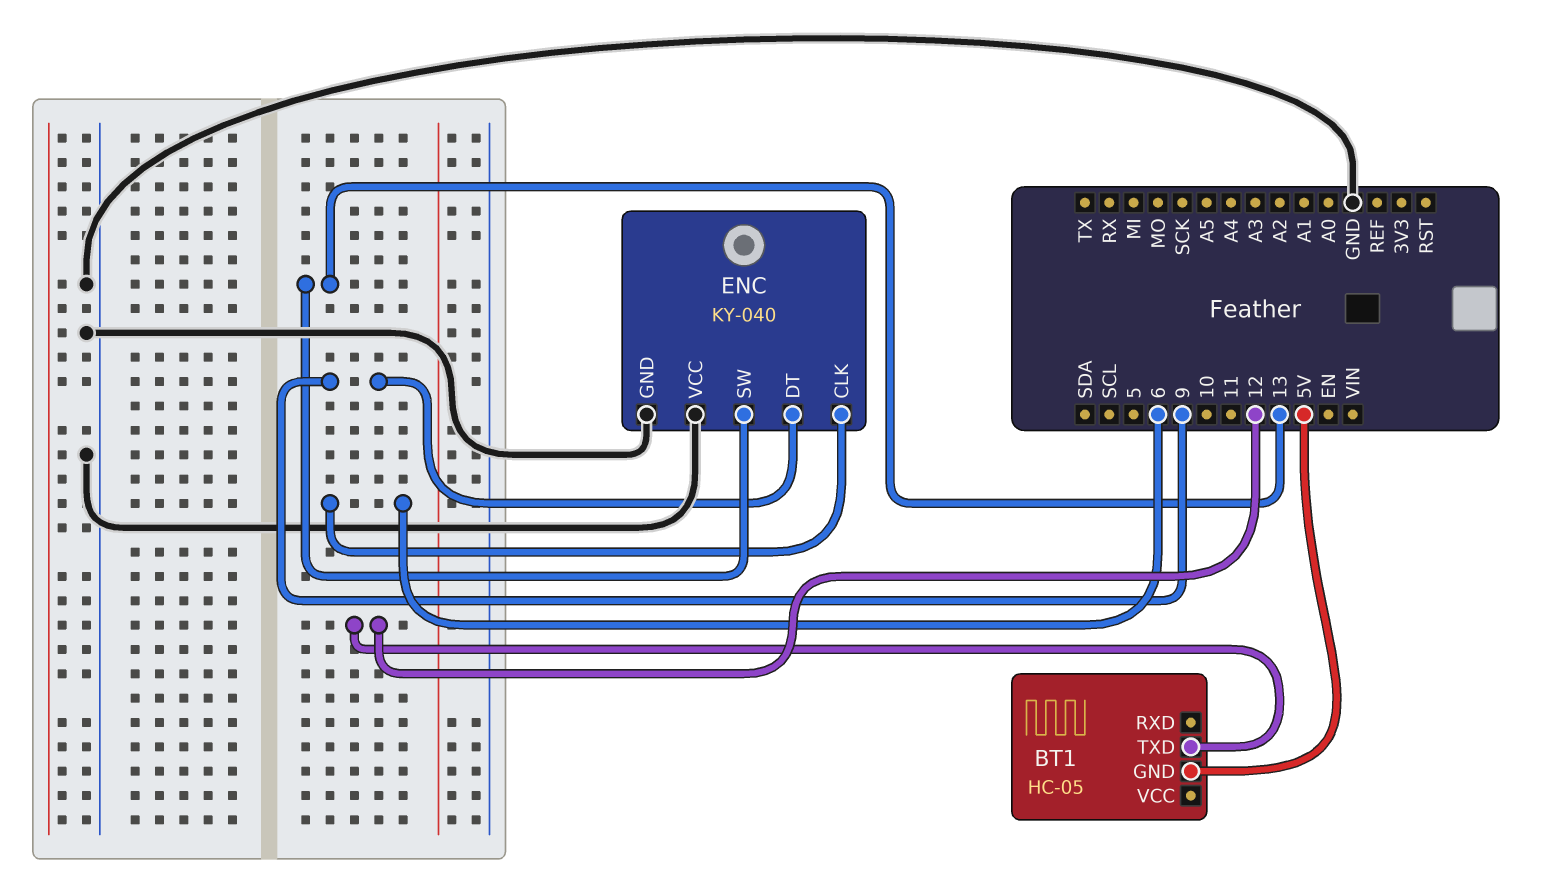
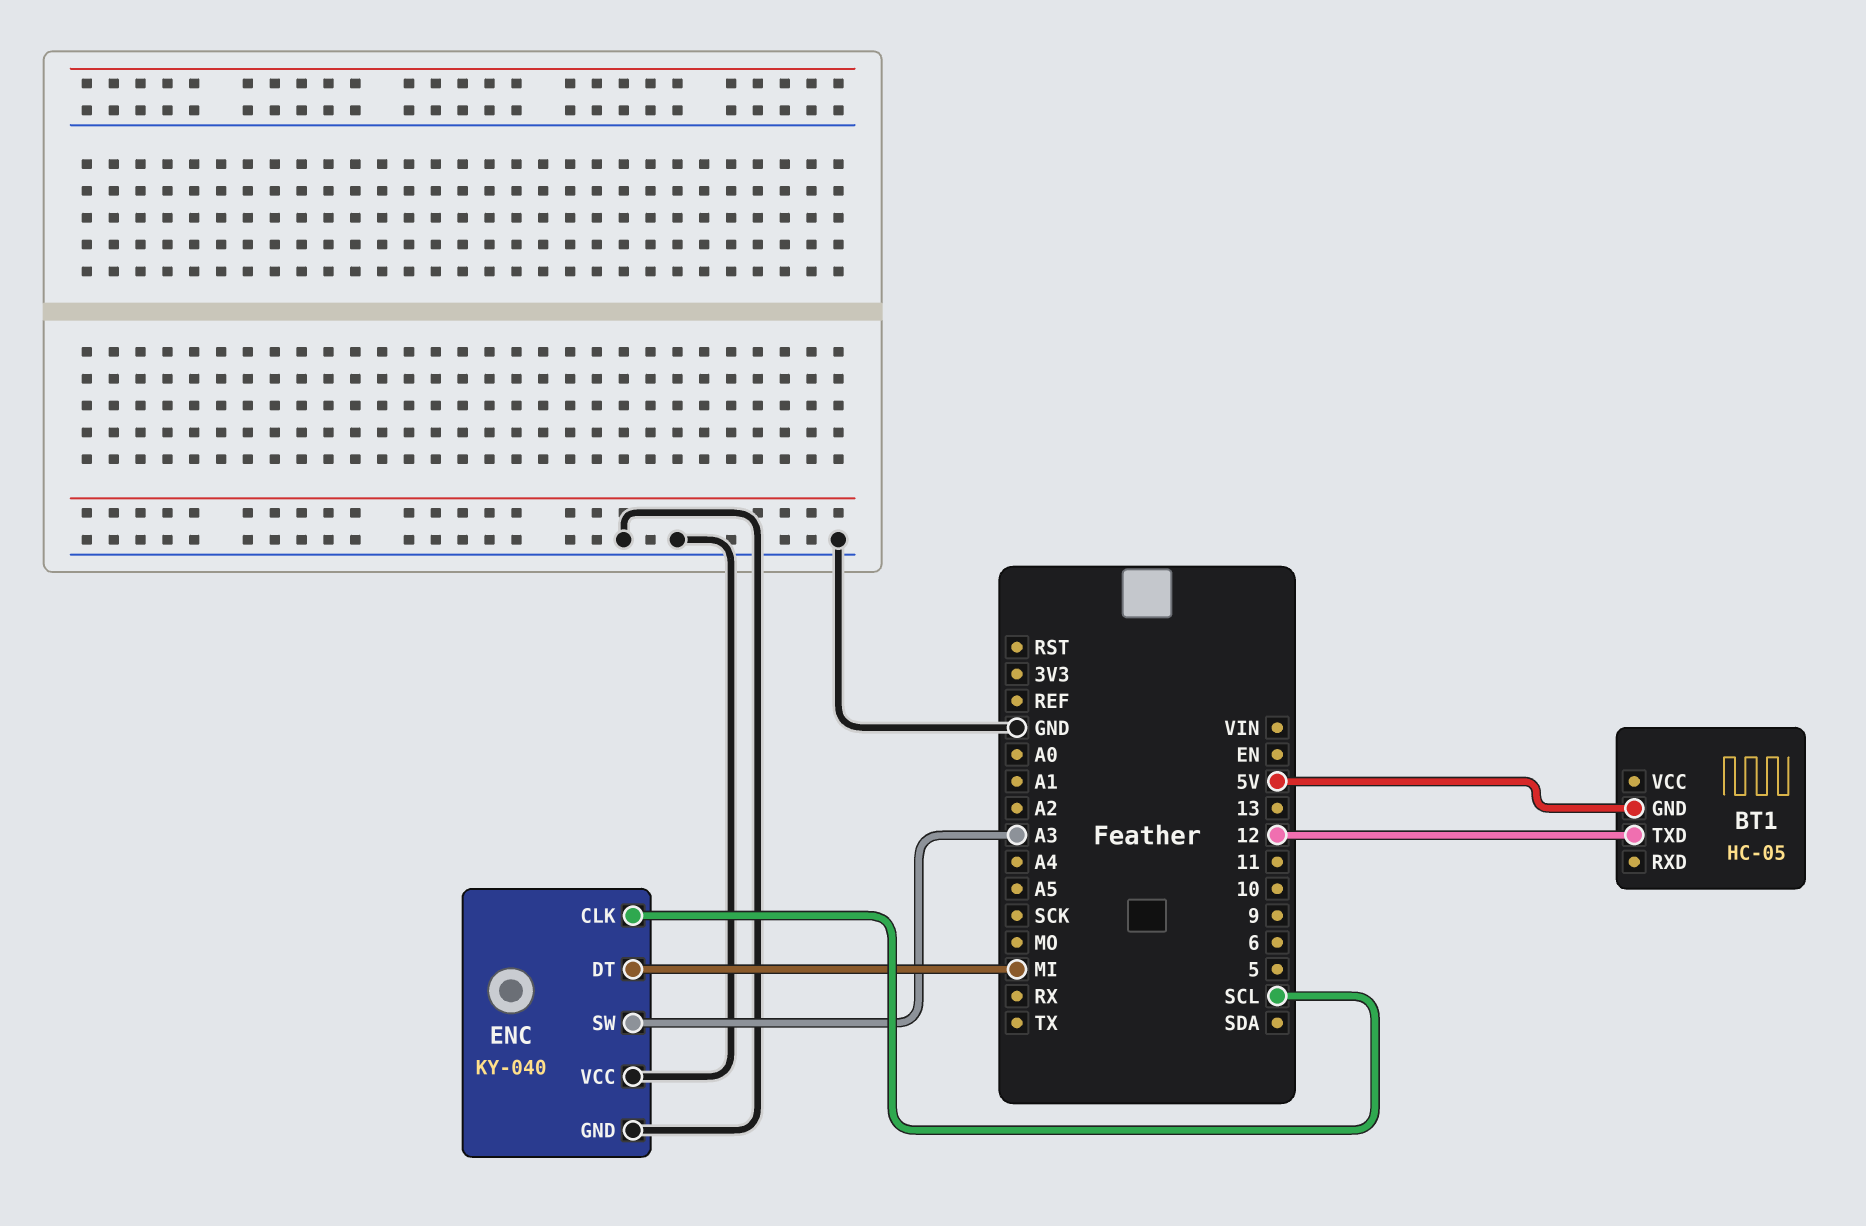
ENC pin CLK: 6 -> SCL
ENC pin DT: 9 -> MI
ENC pin SW: 13 -> A3

